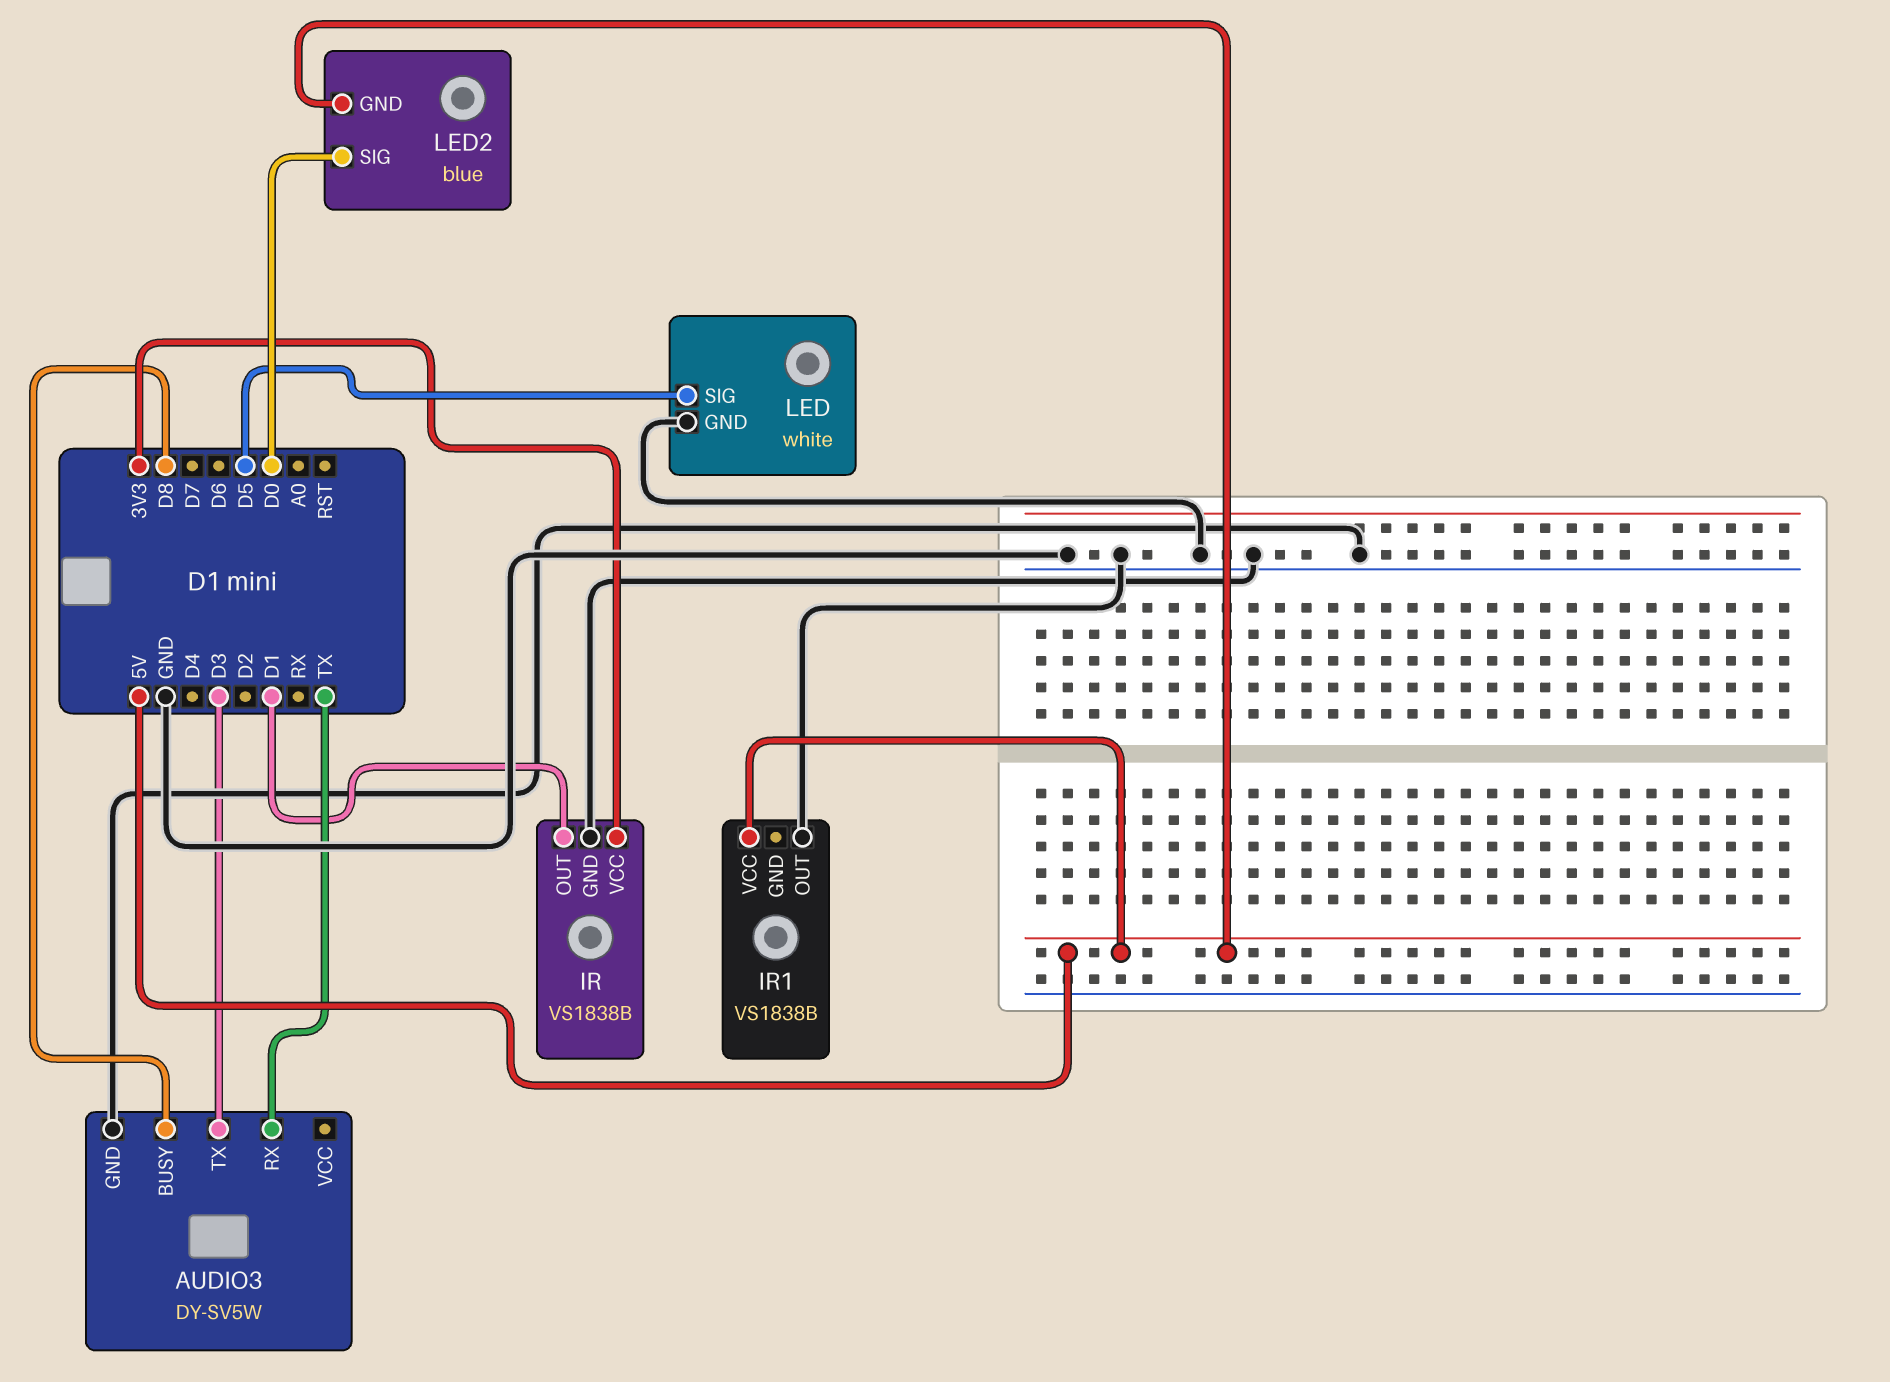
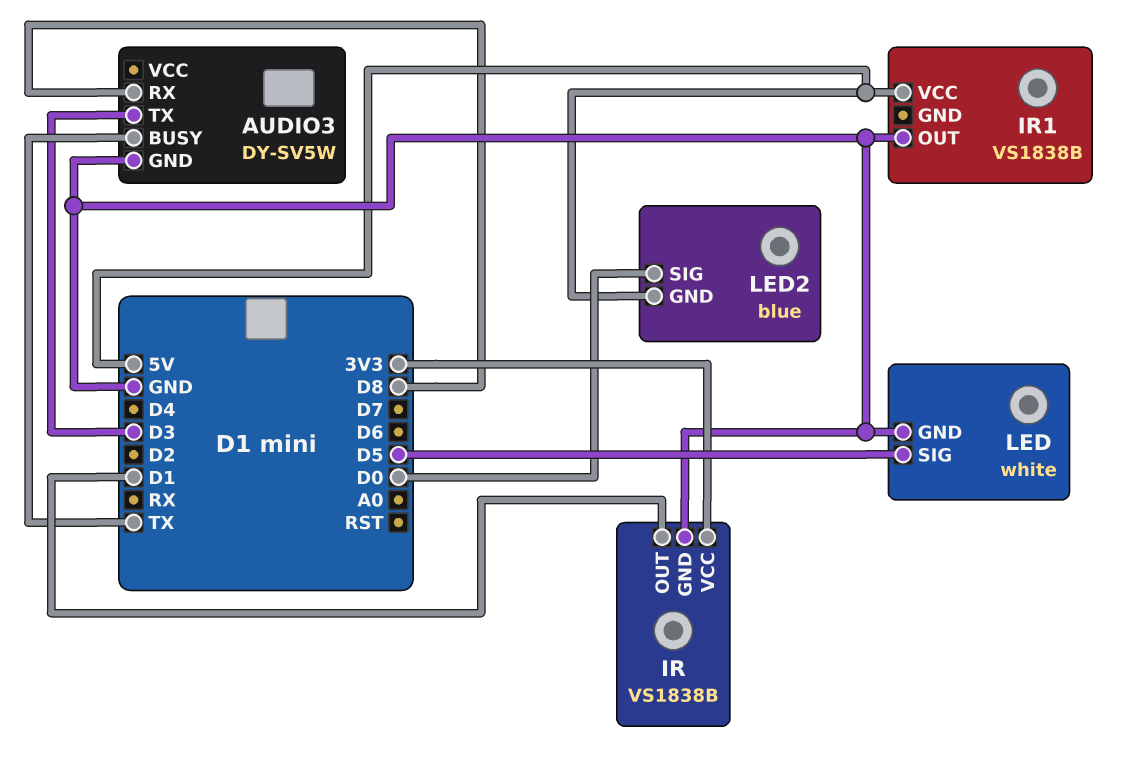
AUDIO3 pin BUSY: D8 -> TX
AUDIO3 pin RX: TX -> D8

